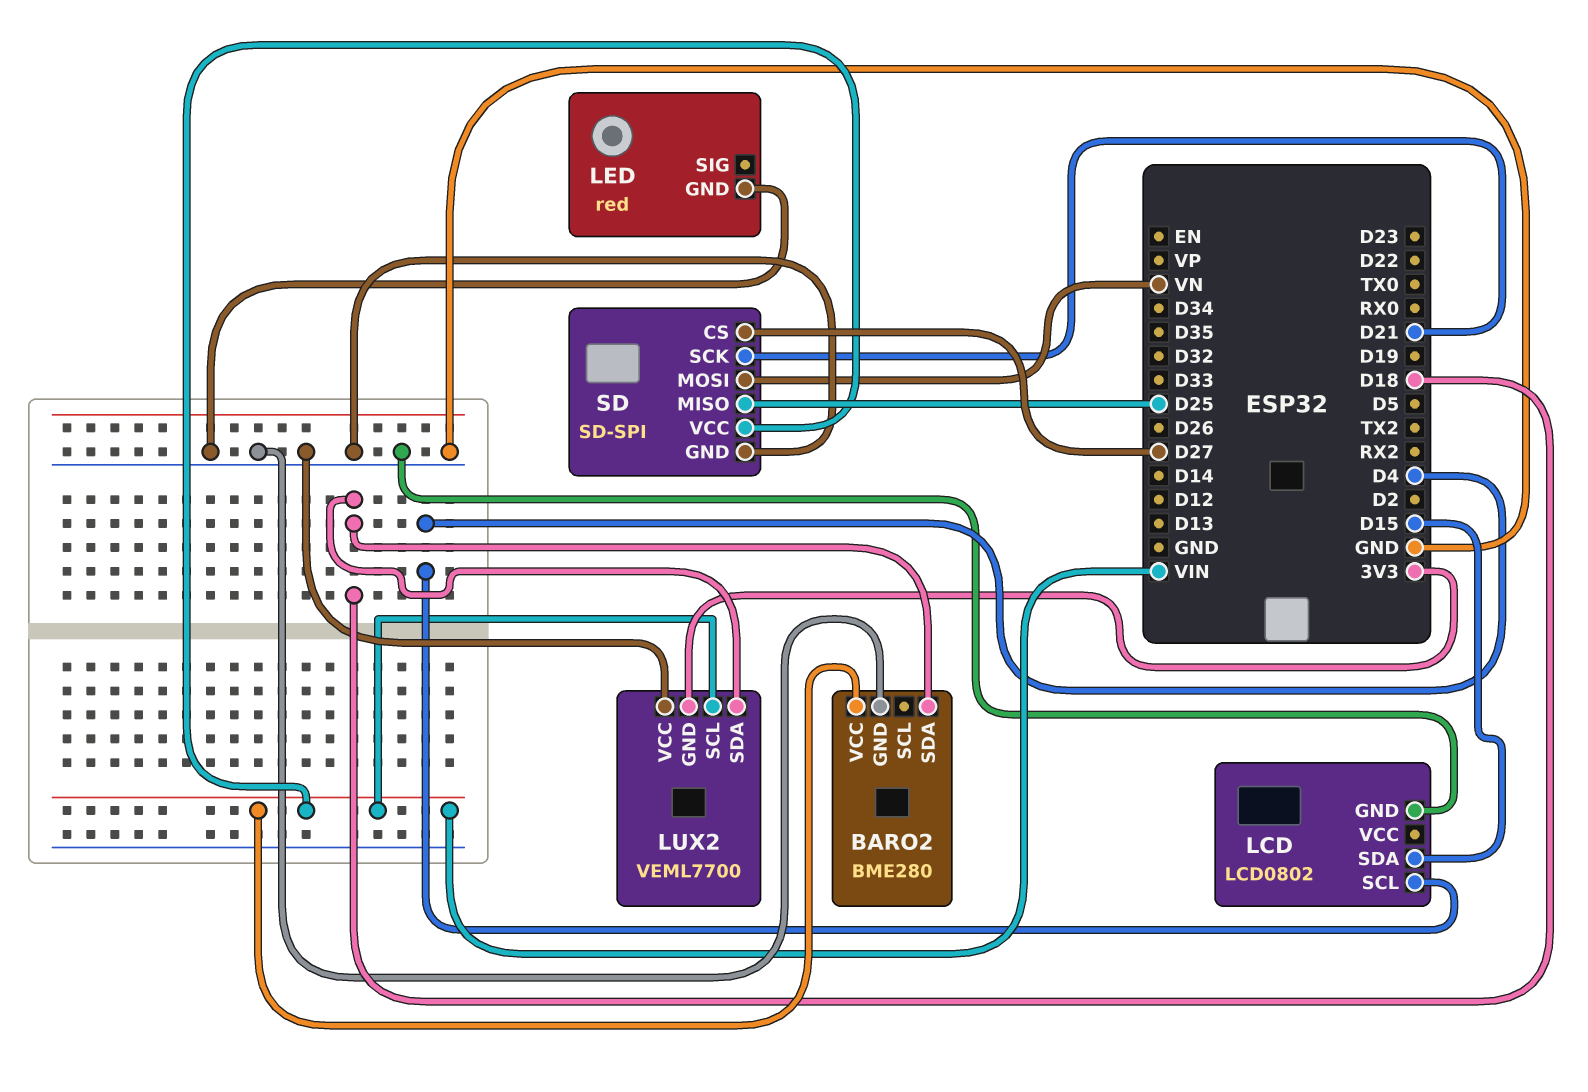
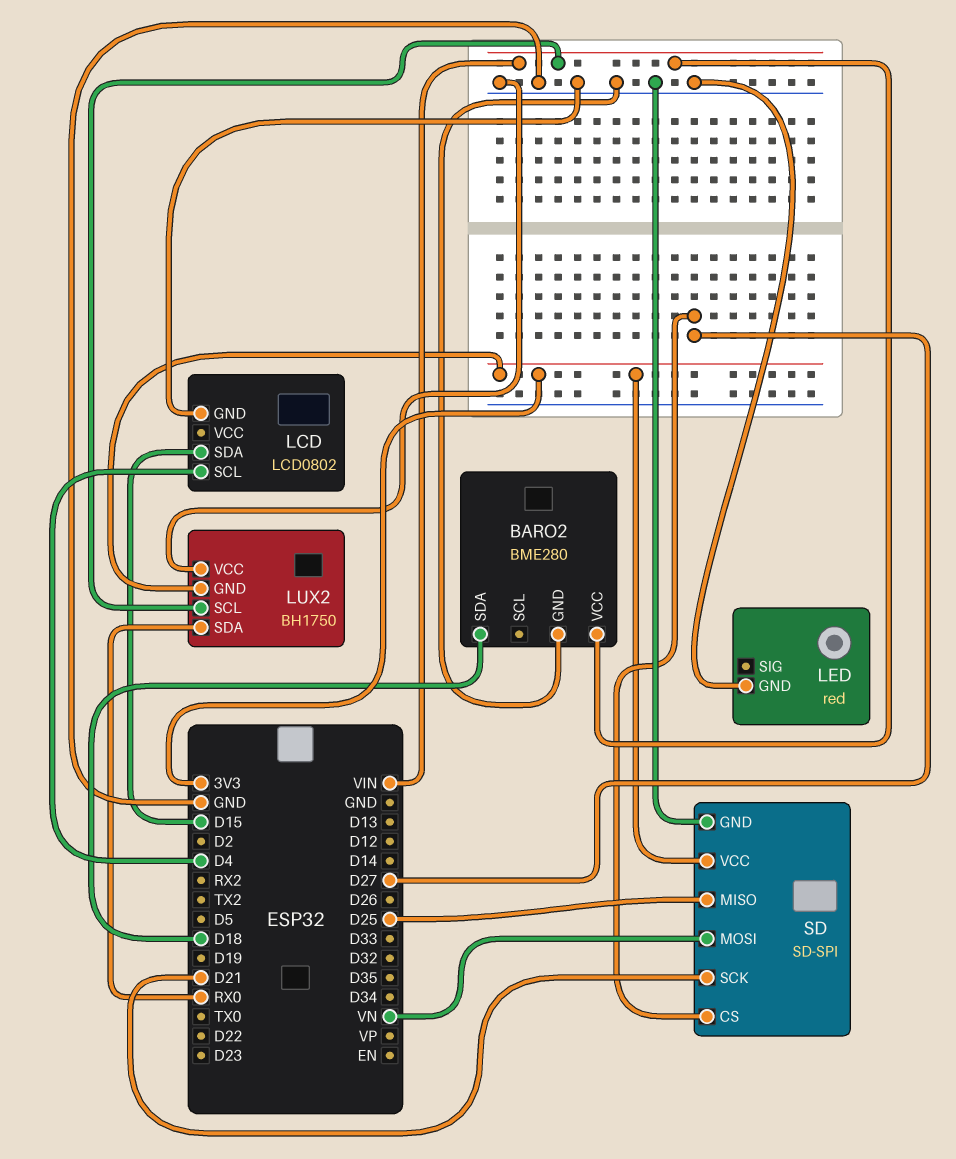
LUX2: VEML7700 -> BH1750
LUX2 pin SDA: D18 -> RX0
SD pin VCC: VIN -> 3V3

